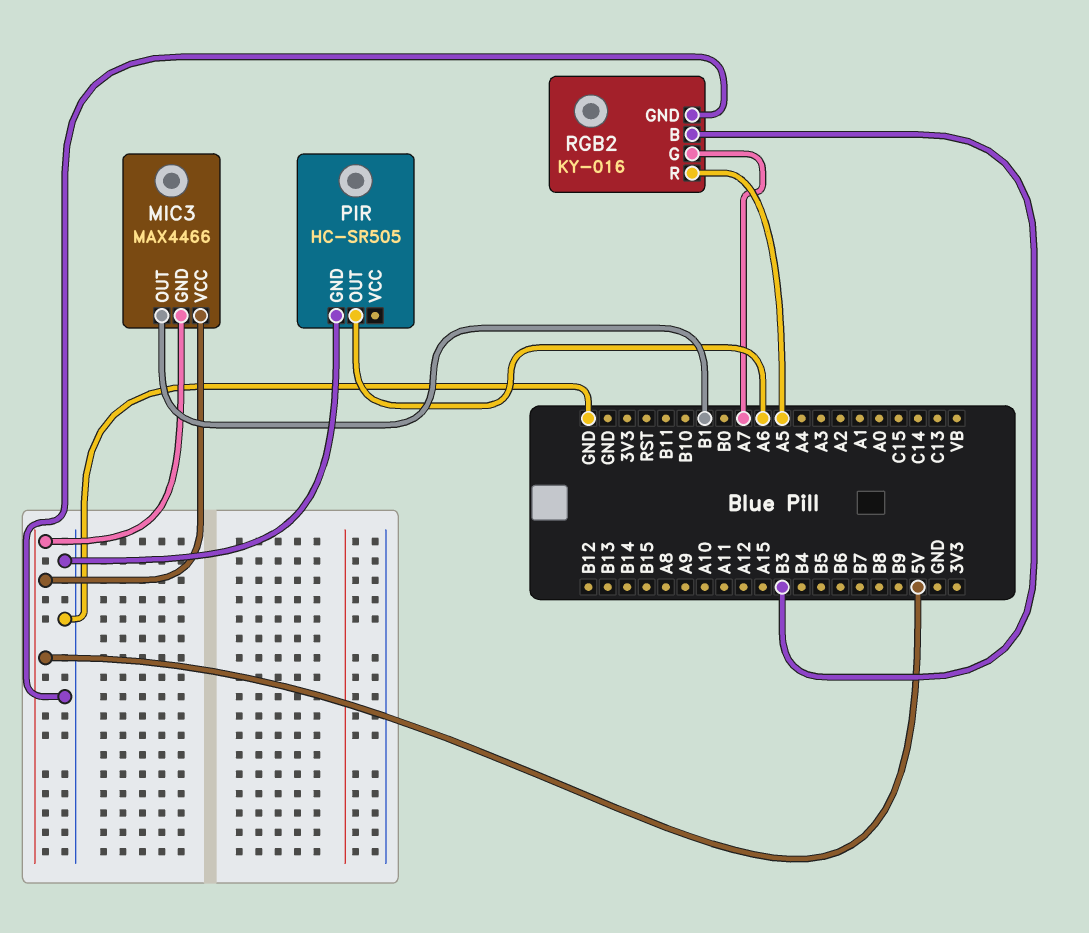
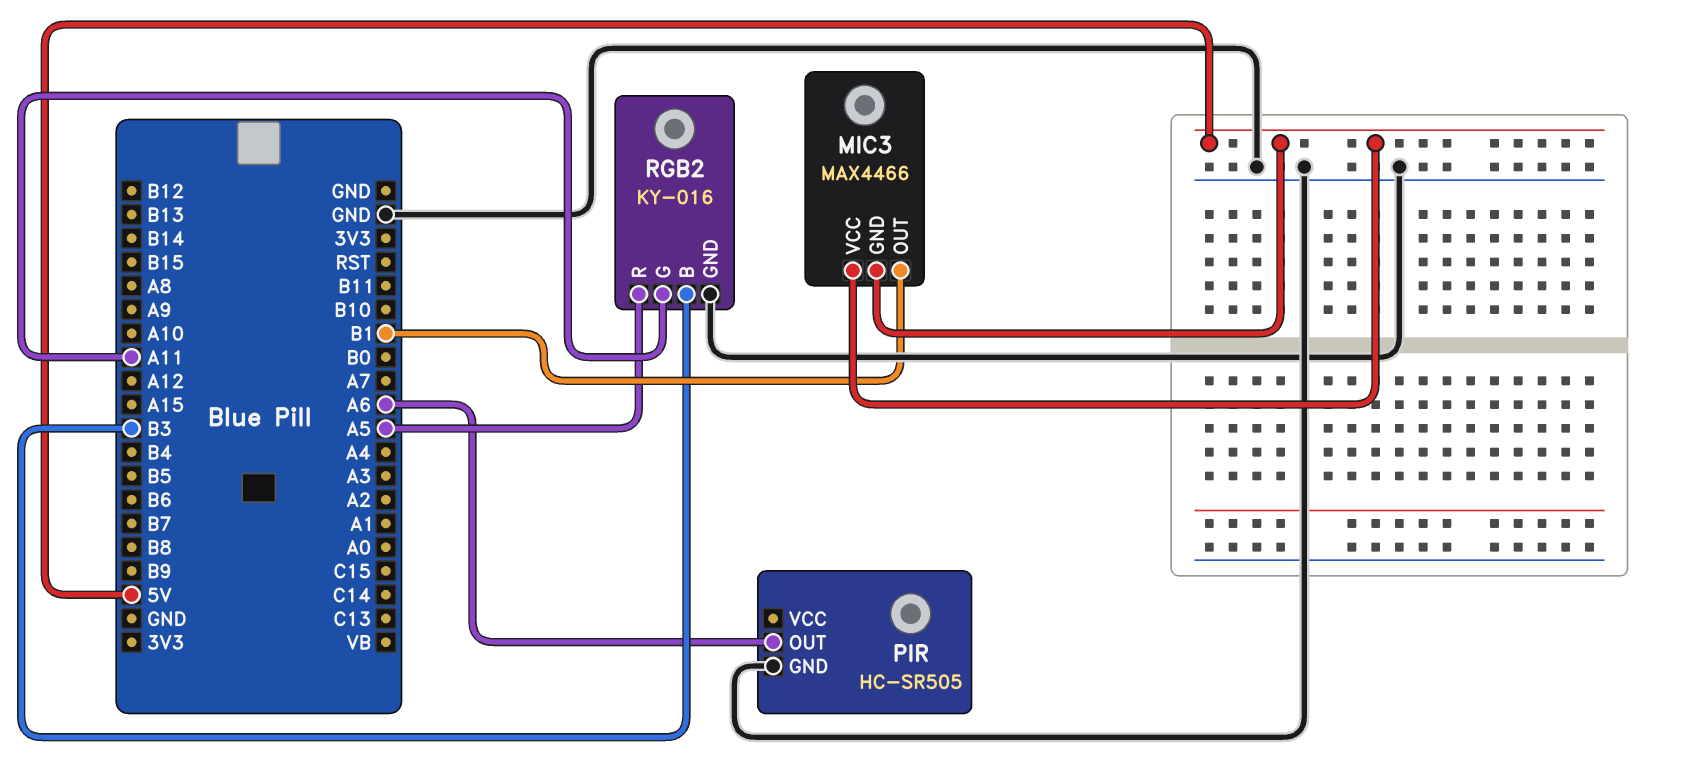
RGB2 pin G: A7 -> A11

